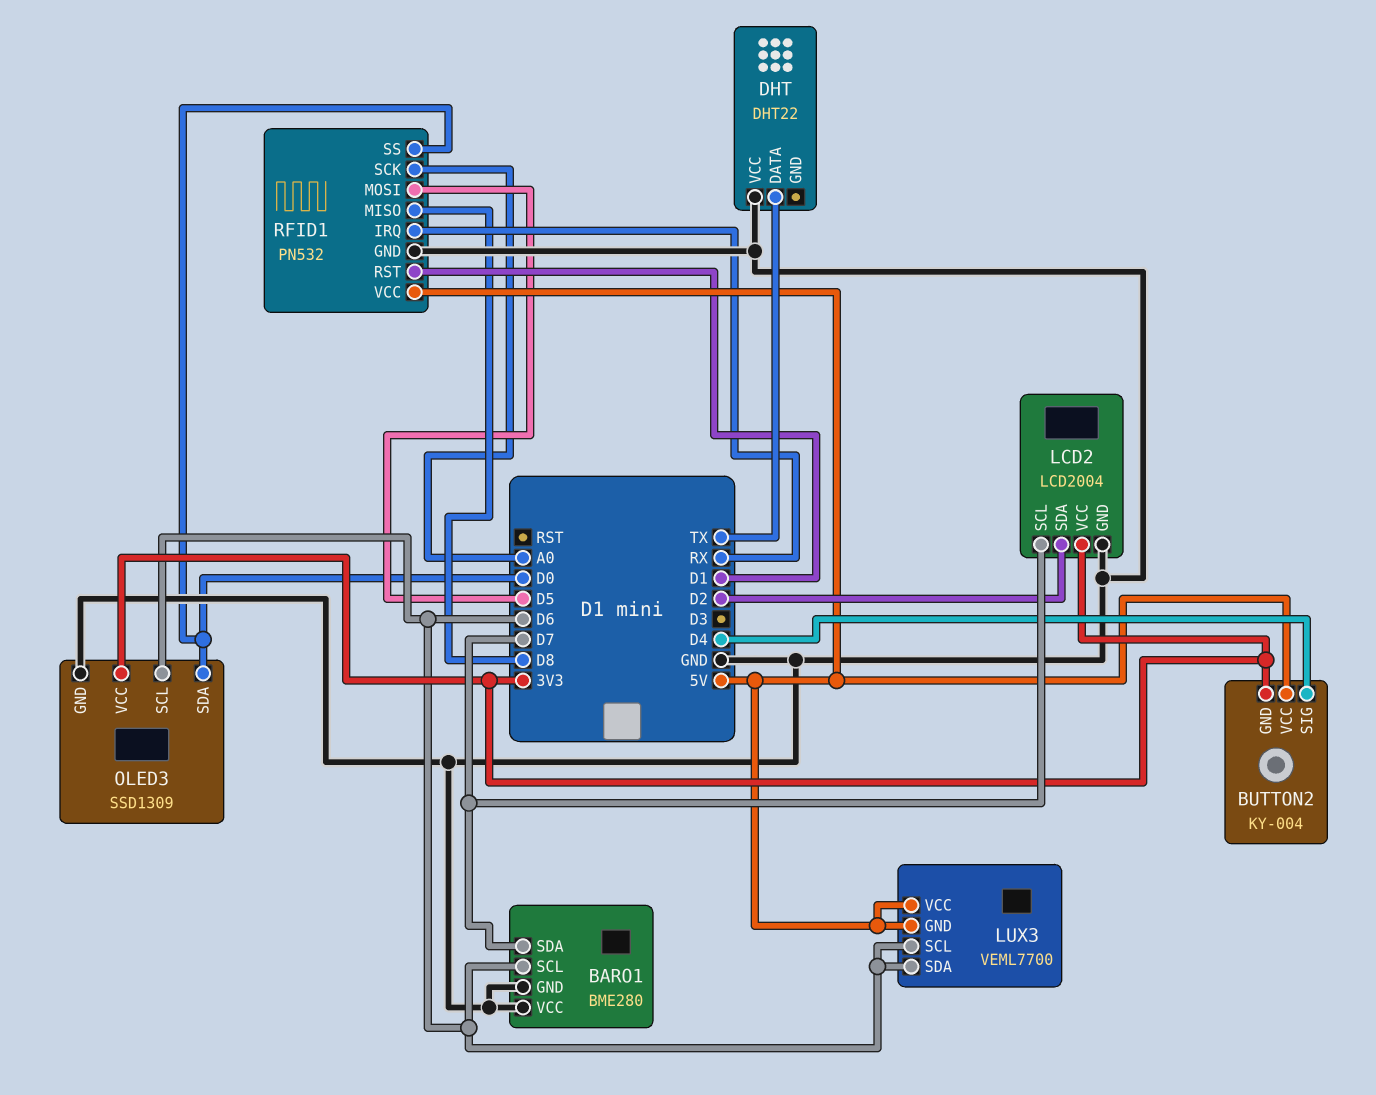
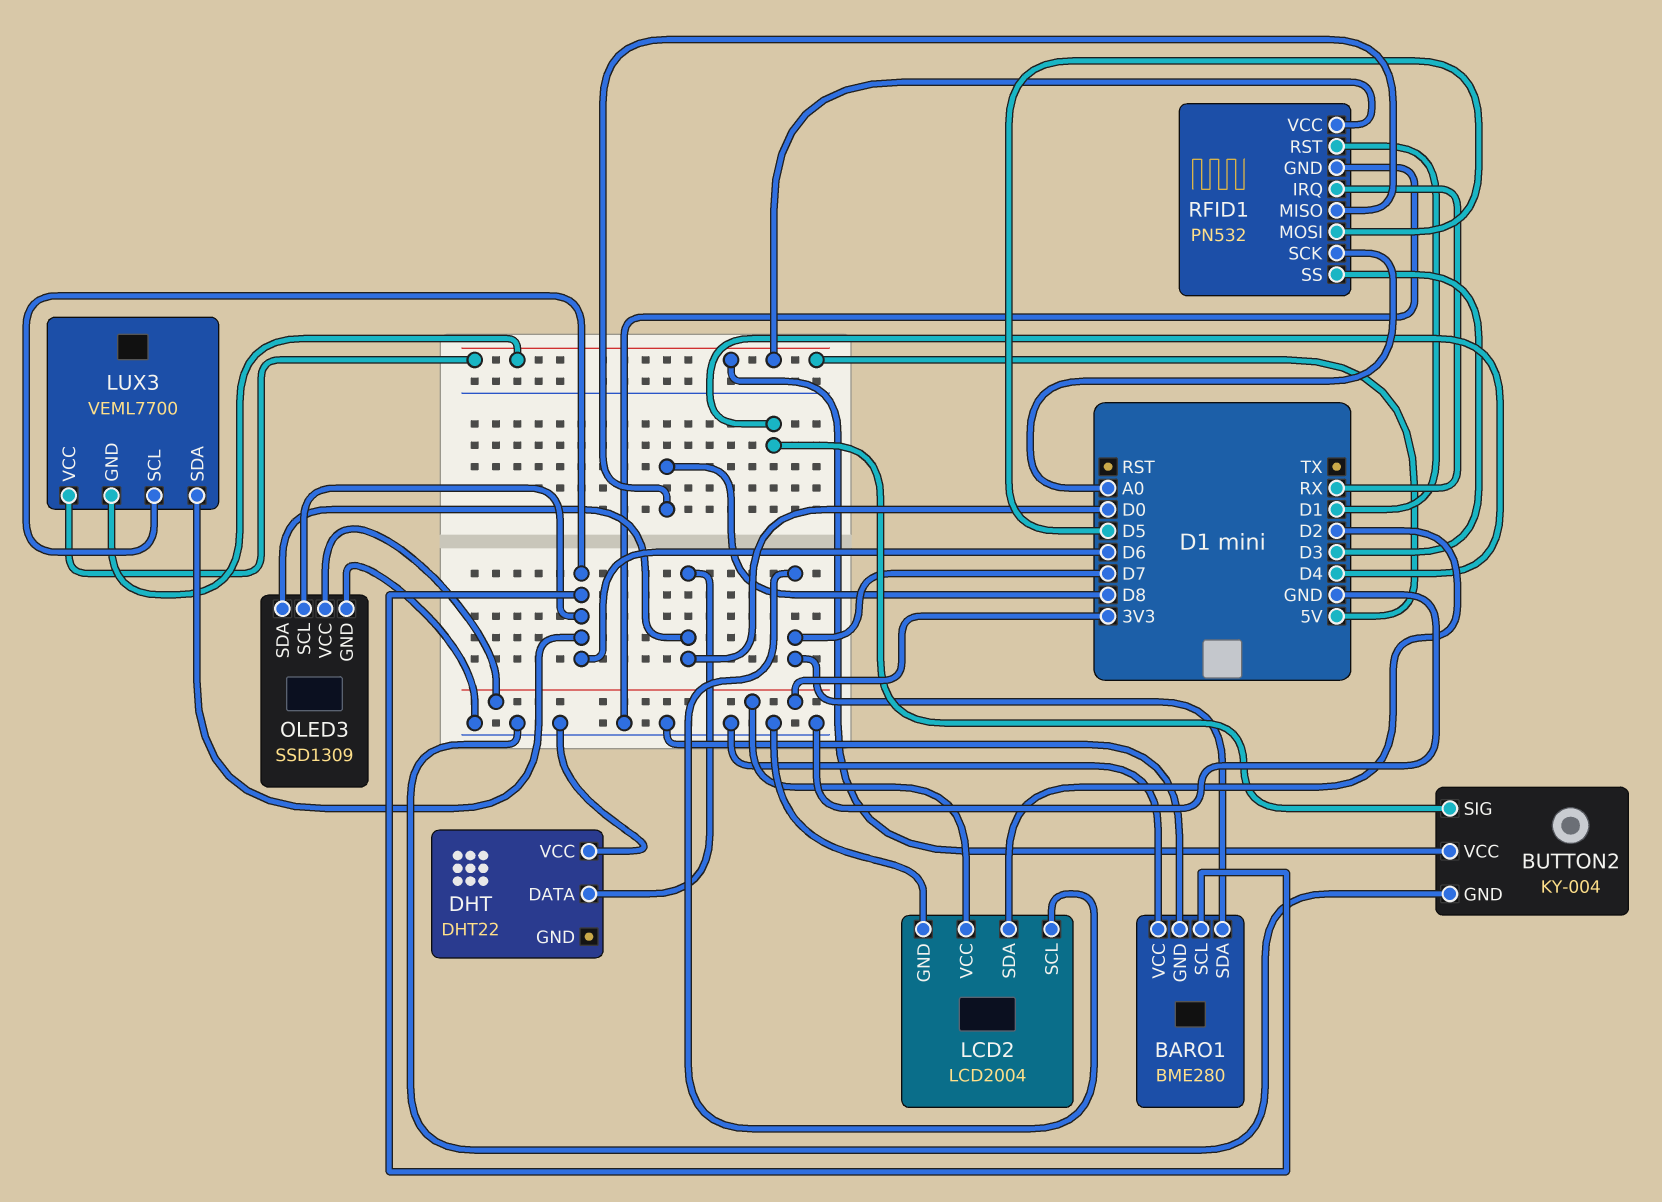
BUTTON2 pin GND: 3V3 -> GND
DHT pin DATA: TX -> D0
RFID1 pin SS: D0 -> D3

